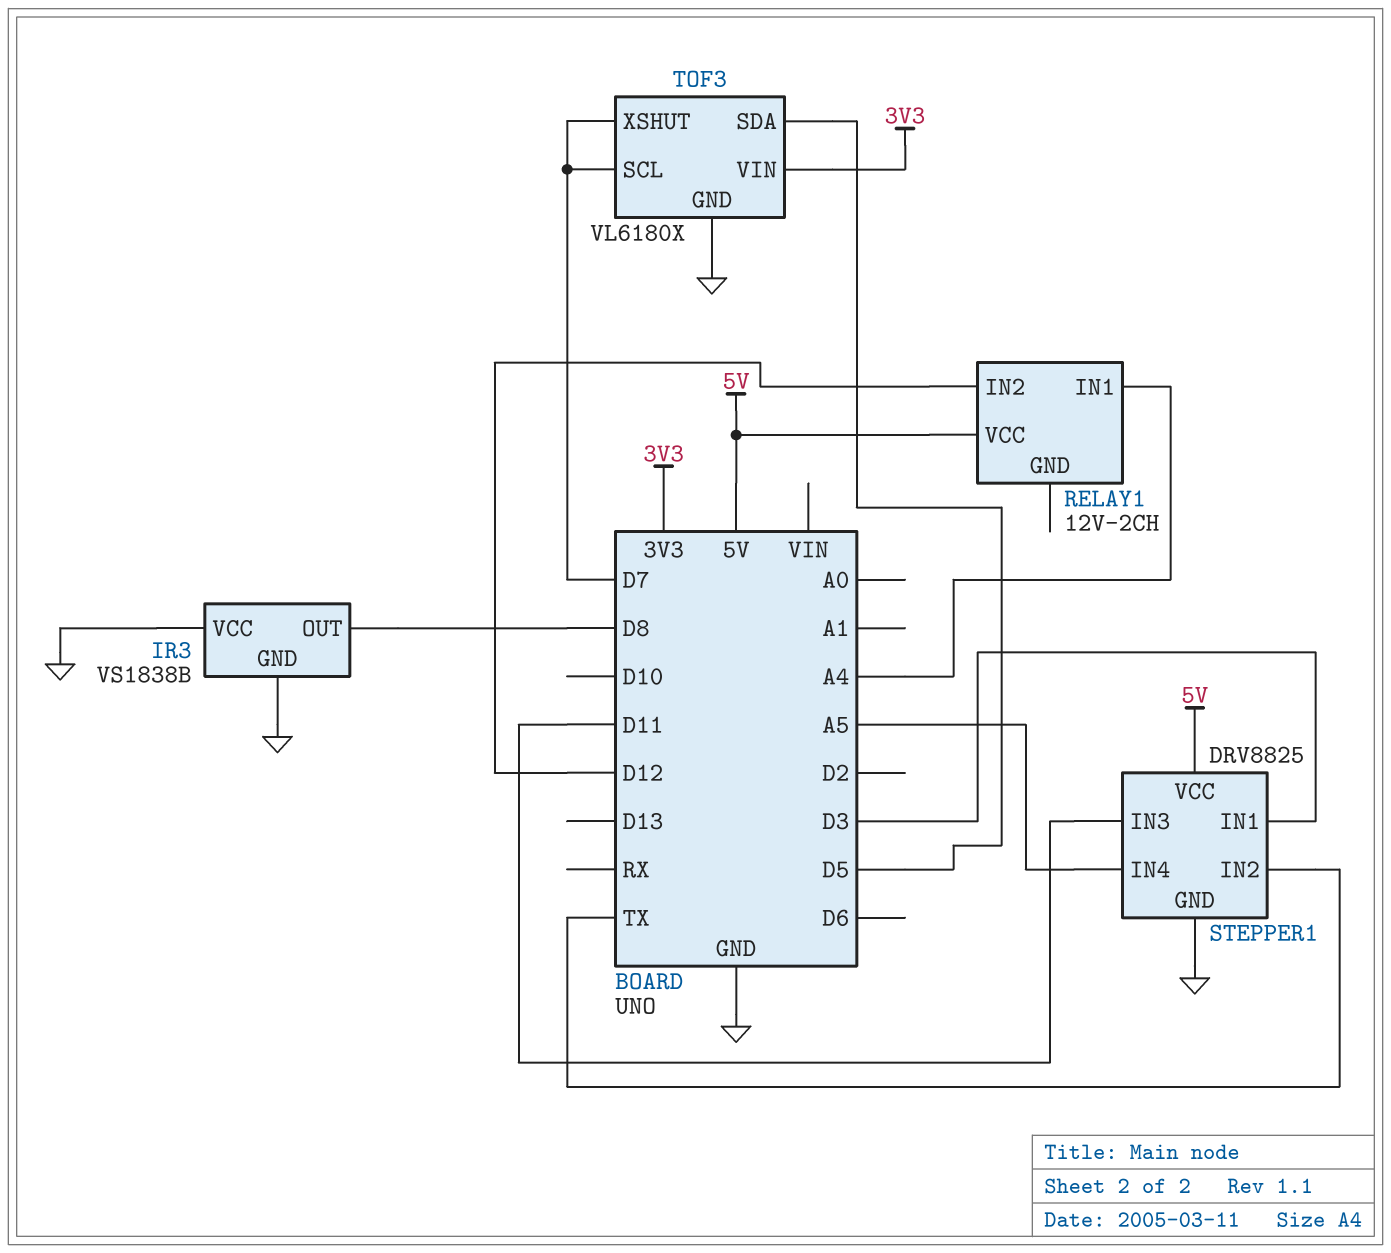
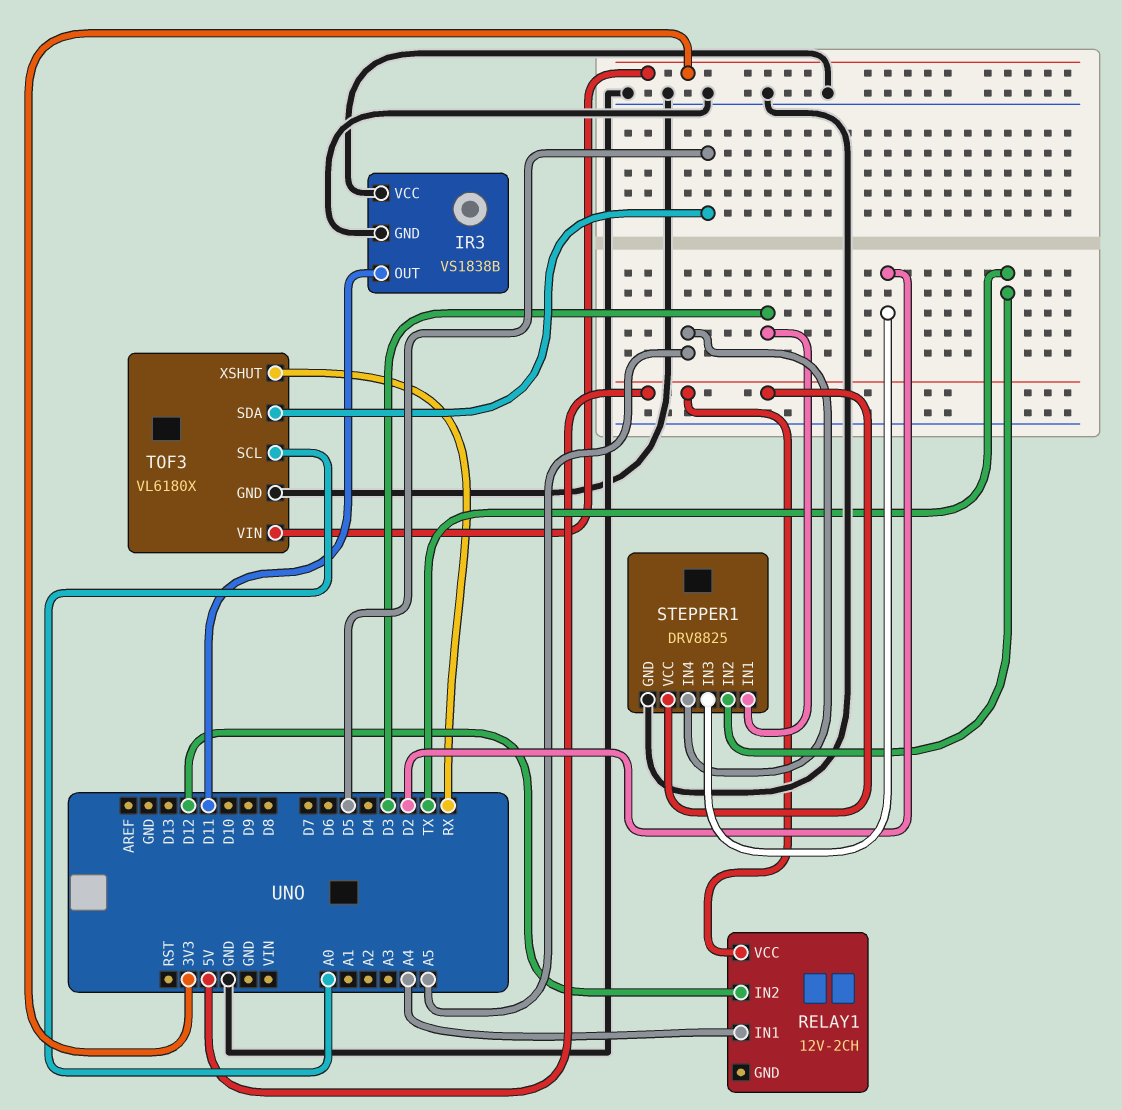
IR3 pin OUT: D8 -> D11
STEPPER1 pin IN3: D11 -> D2
TOF3 pin SCL: D7 -> A0
TOF3 pin XSHUT: D7 -> RX

